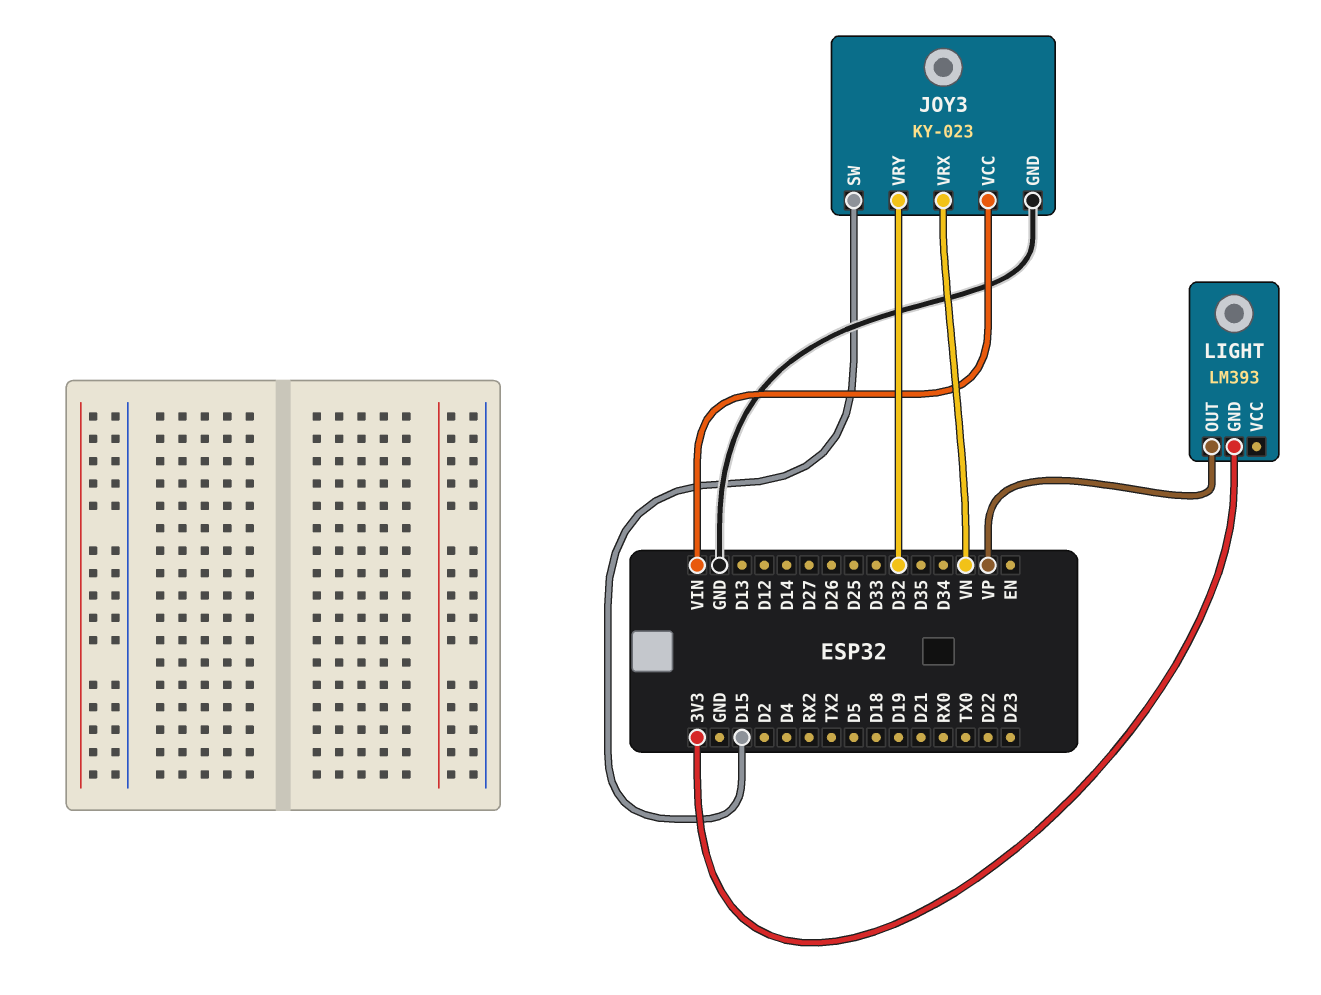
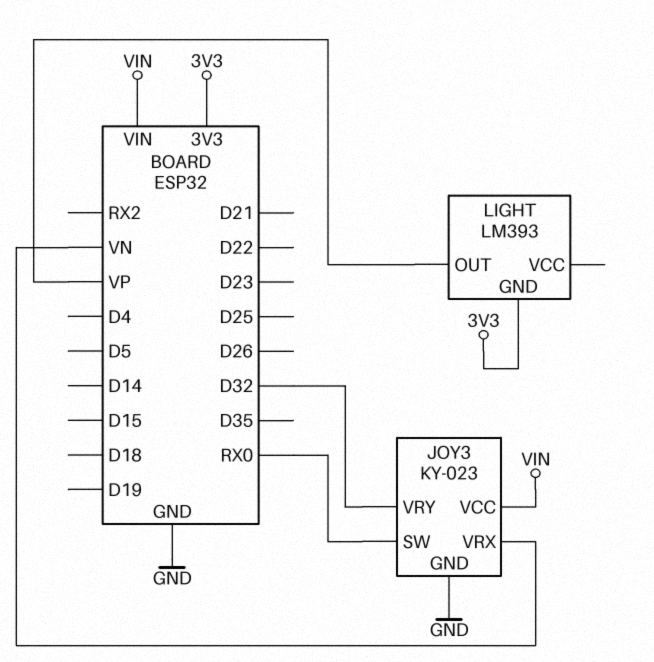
JOY3 pin SW: D15 -> RX0

